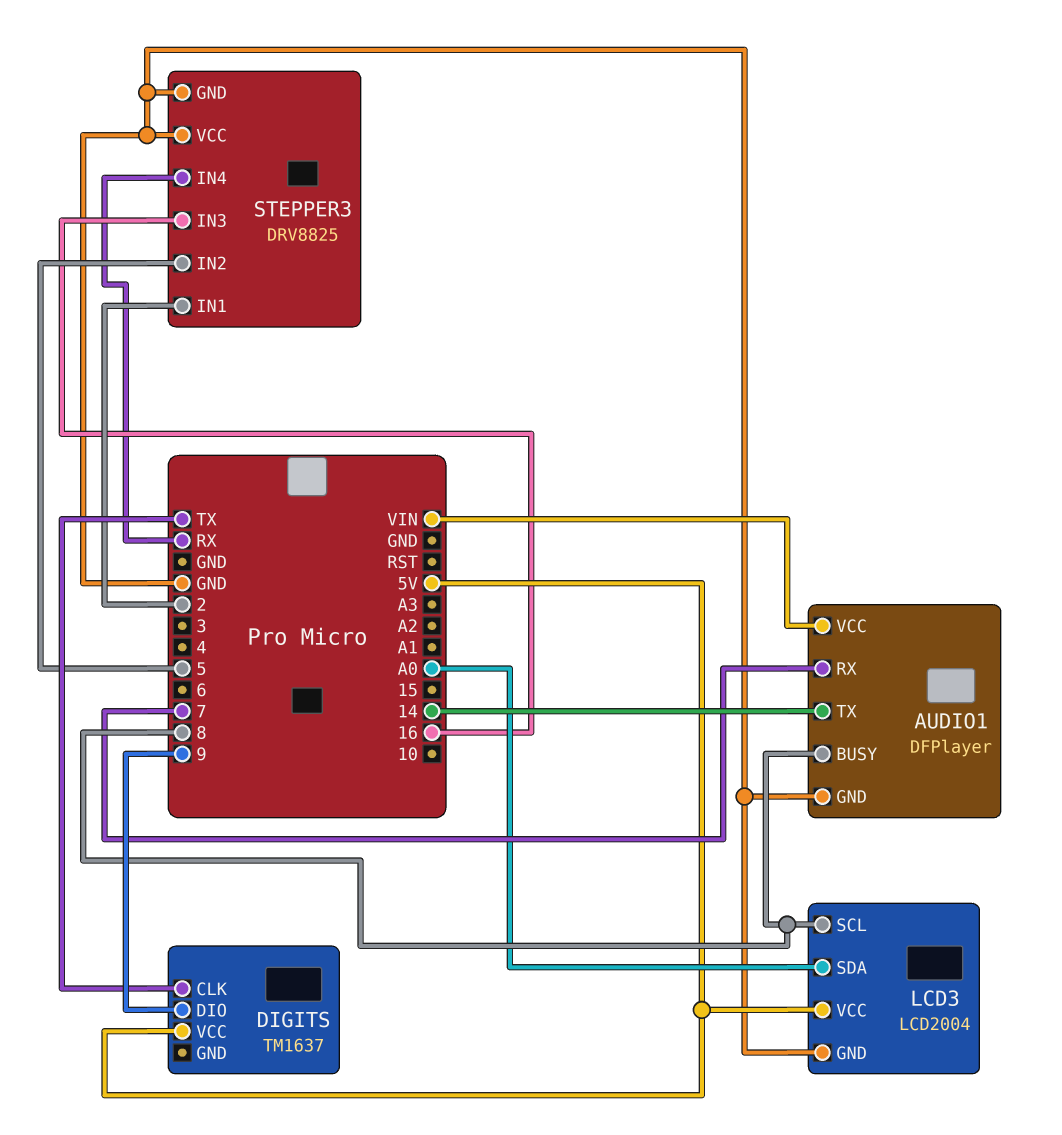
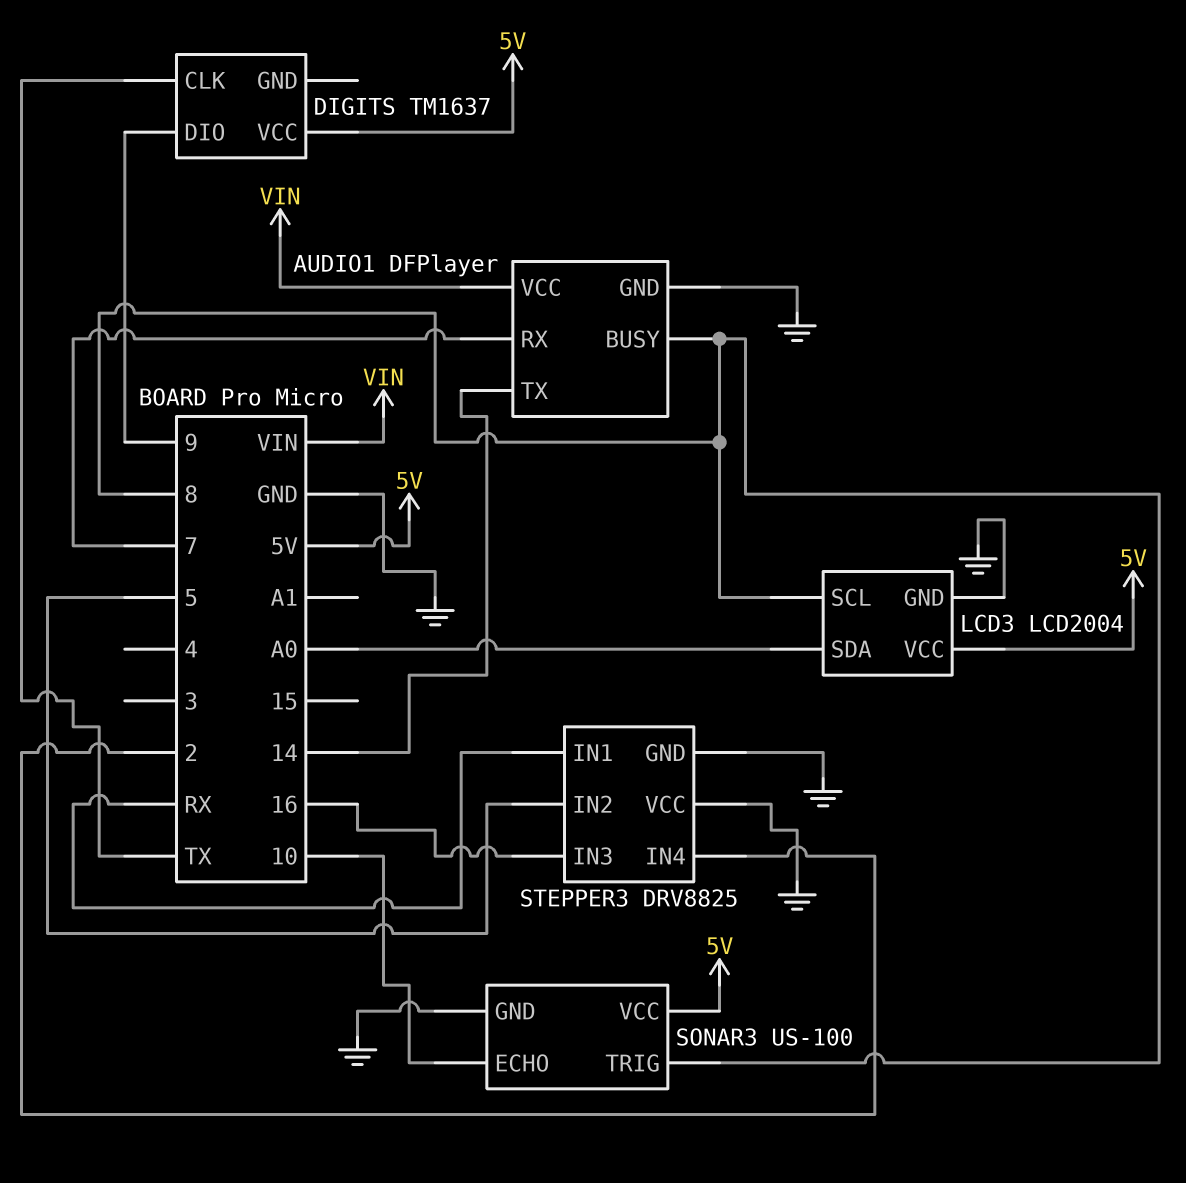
SONAR3: none -> US-100
SONAR3 pin ECHO: none -> 10
SONAR3 pin GND: none -> GND
SONAR3 pin TRIG: none -> 8
SONAR3 pin VCC: none -> 5V
STEPPER3 pin IN1: 2 -> RX
STEPPER3 pin IN4: RX -> 2

